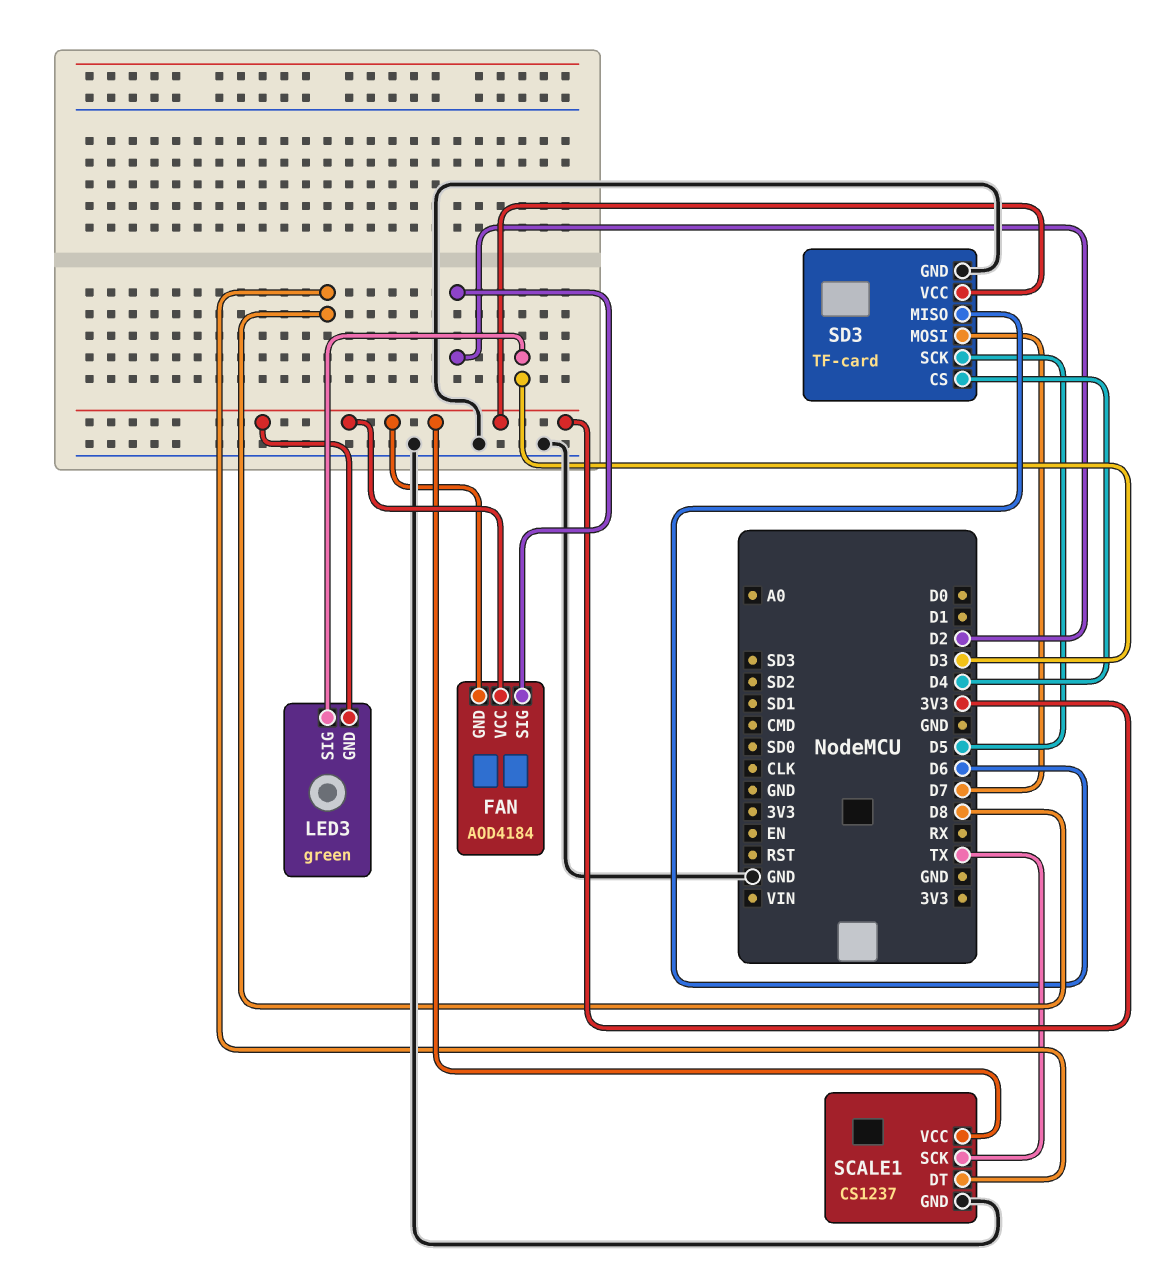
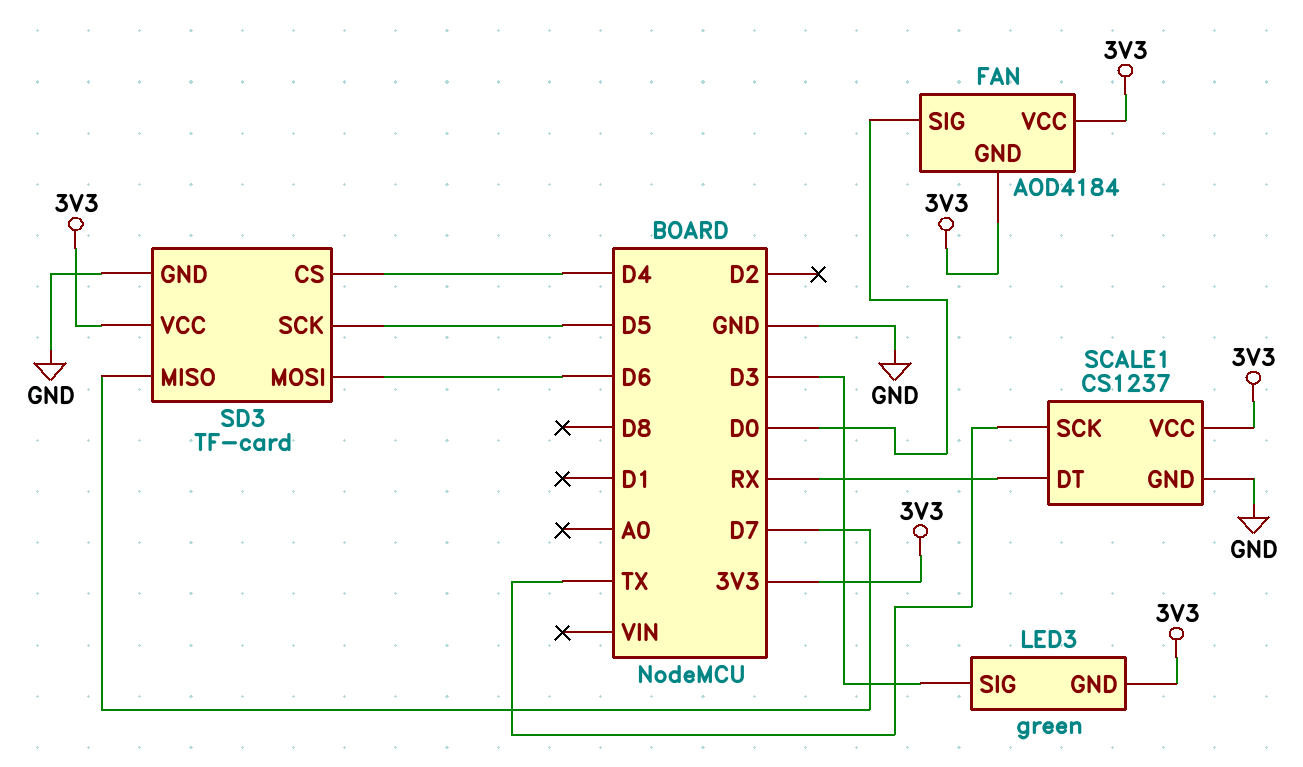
FAN pin SIG: D2 -> D0
SCALE1 pin DT: D8 -> RX
SD3 pin MISO: D6 -> D7
SD3 pin MOSI: D7 -> D6

